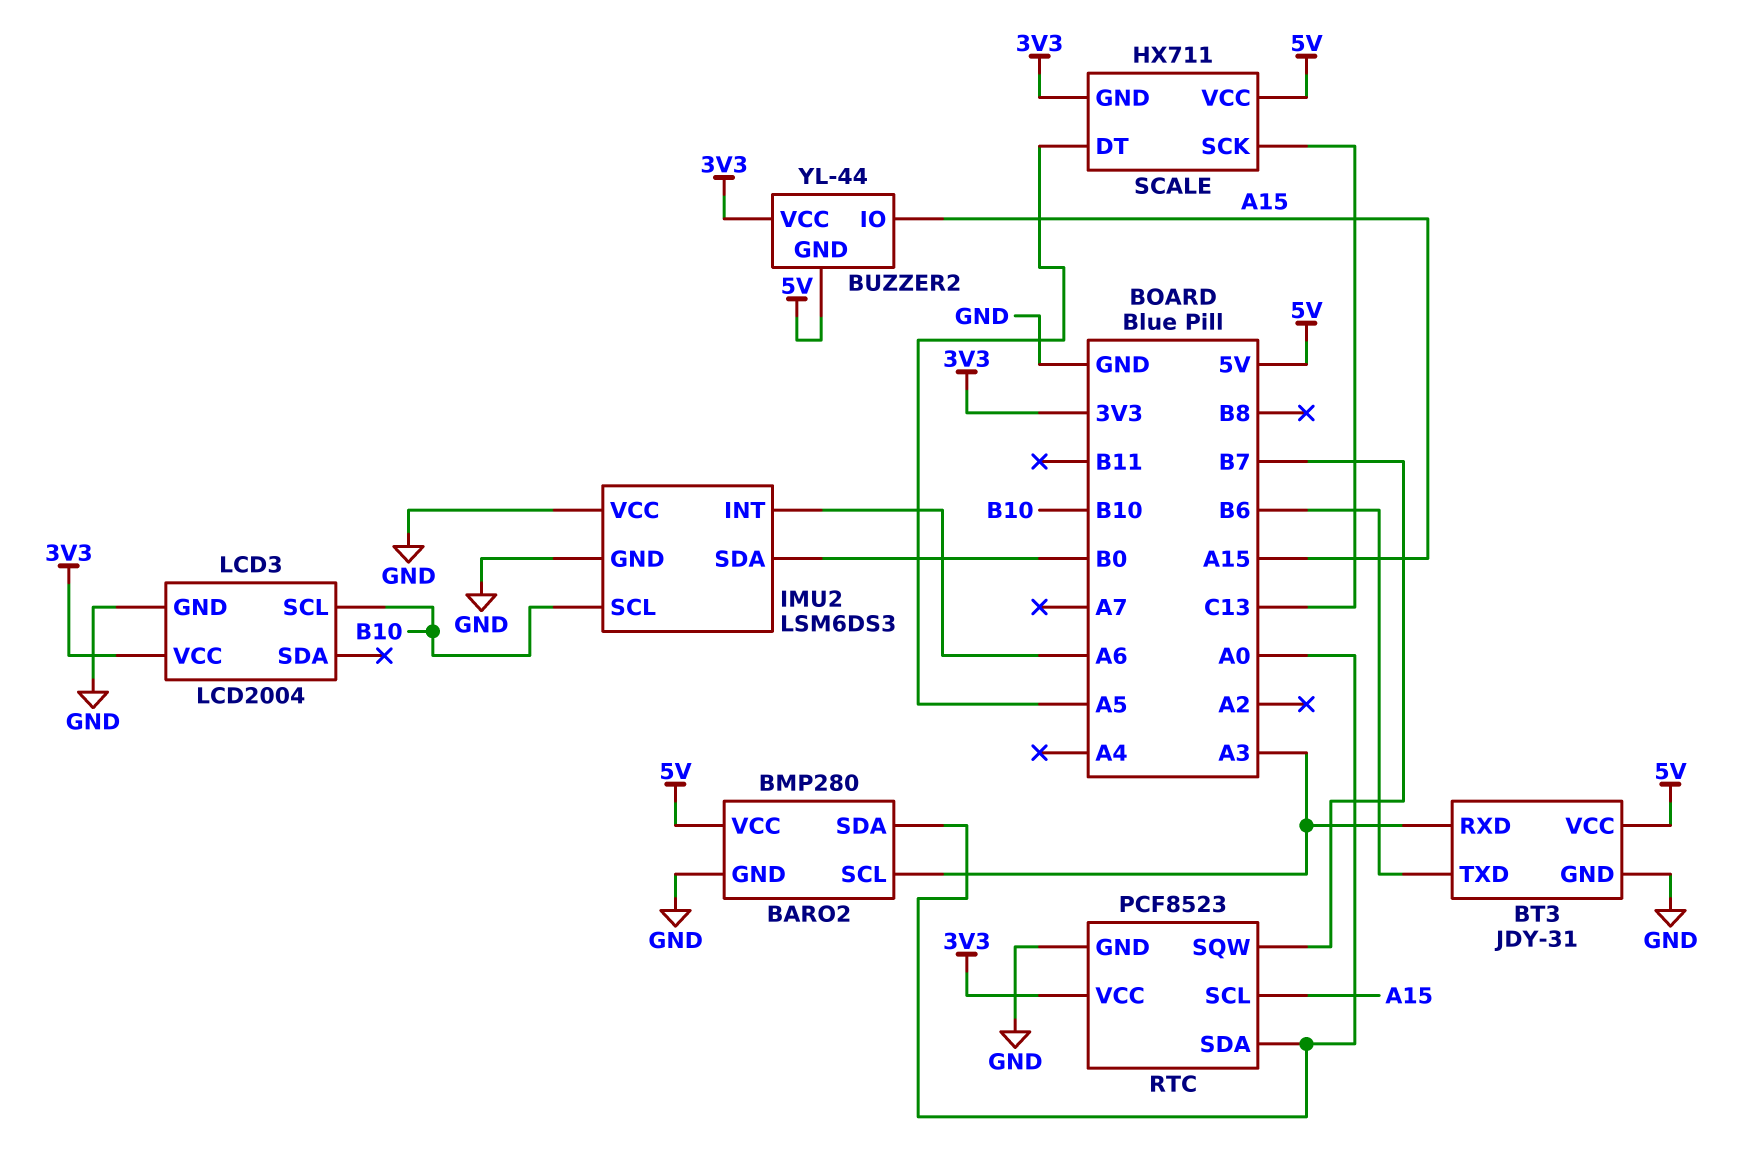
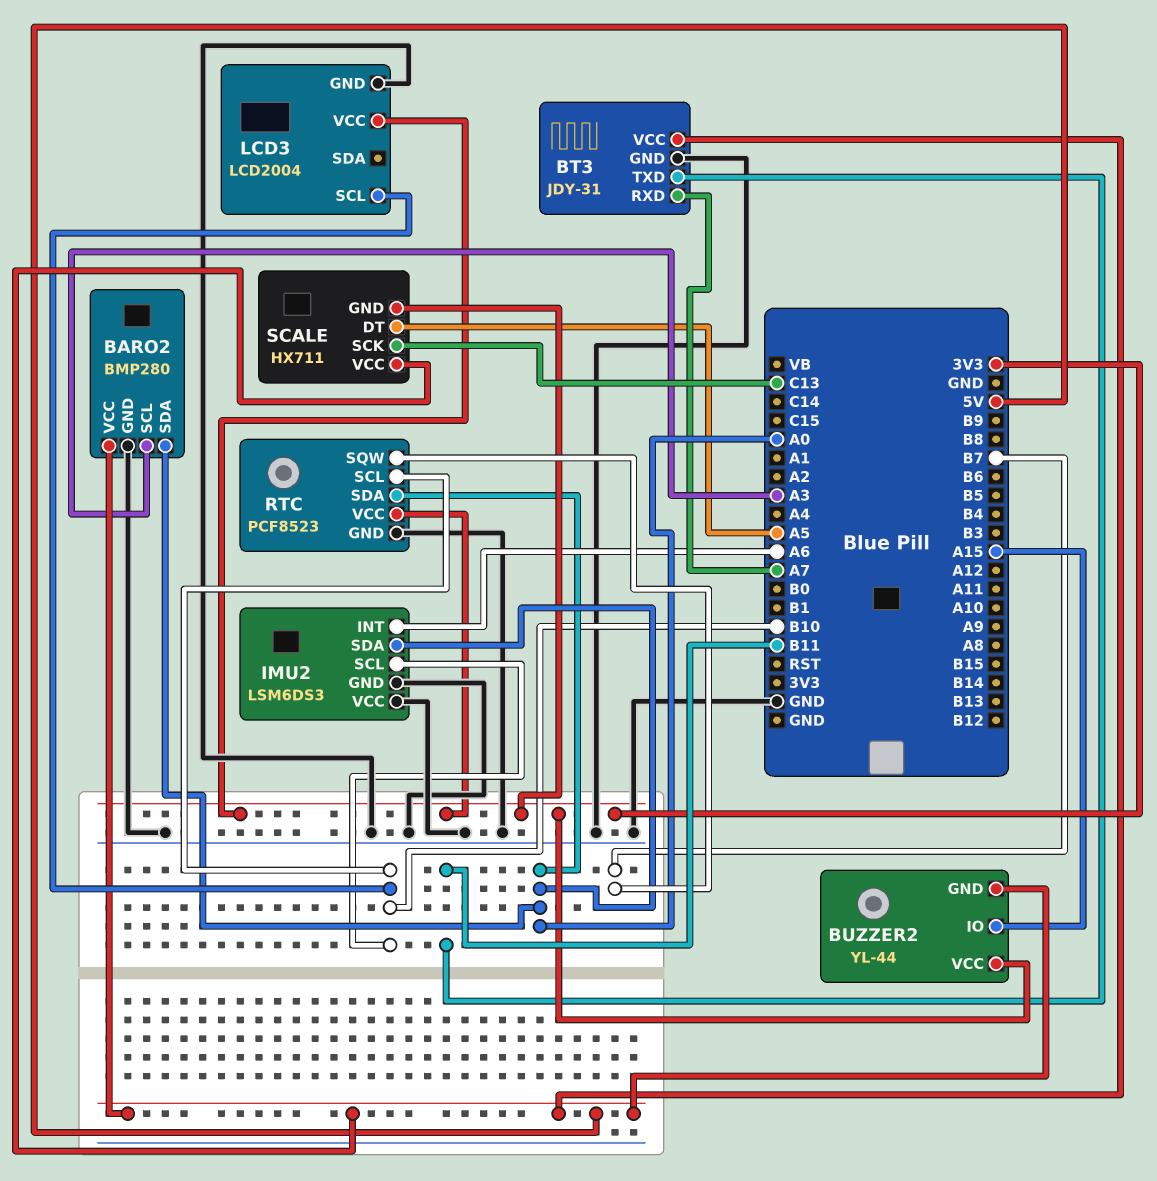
BT3 pin RXD: A3 -> A7
BT3 pin TXD: B6 -> B11
IMU2 pin SDA: B0 -> A0
RTC pin SCL: A15 -> B10

